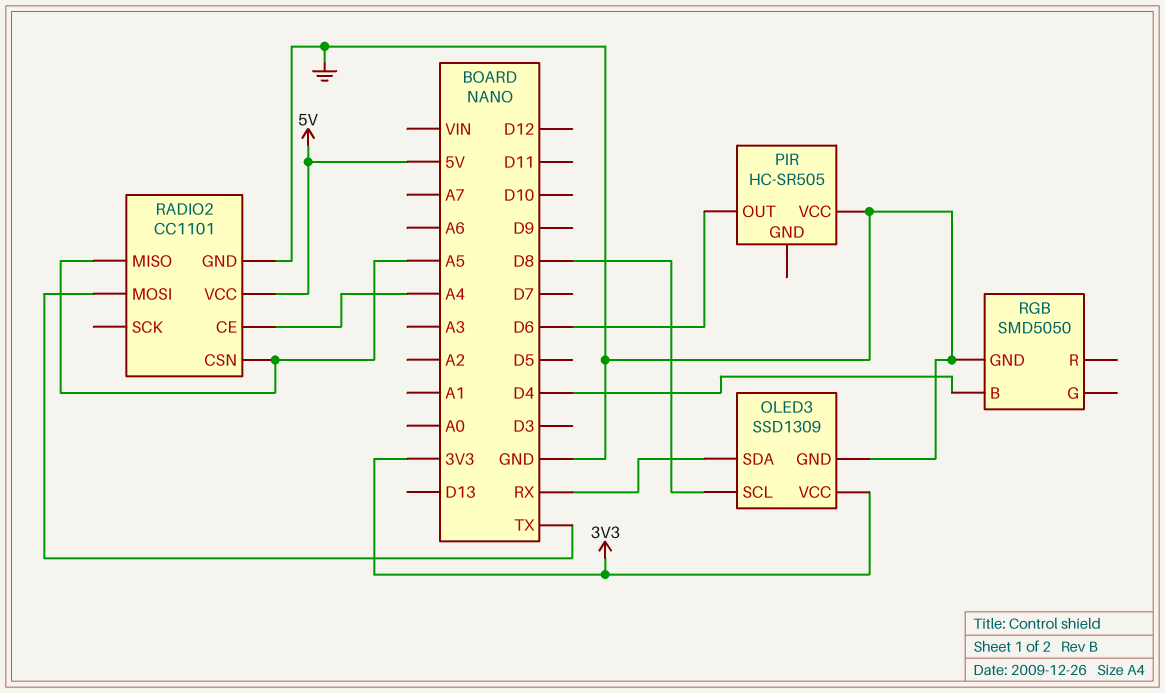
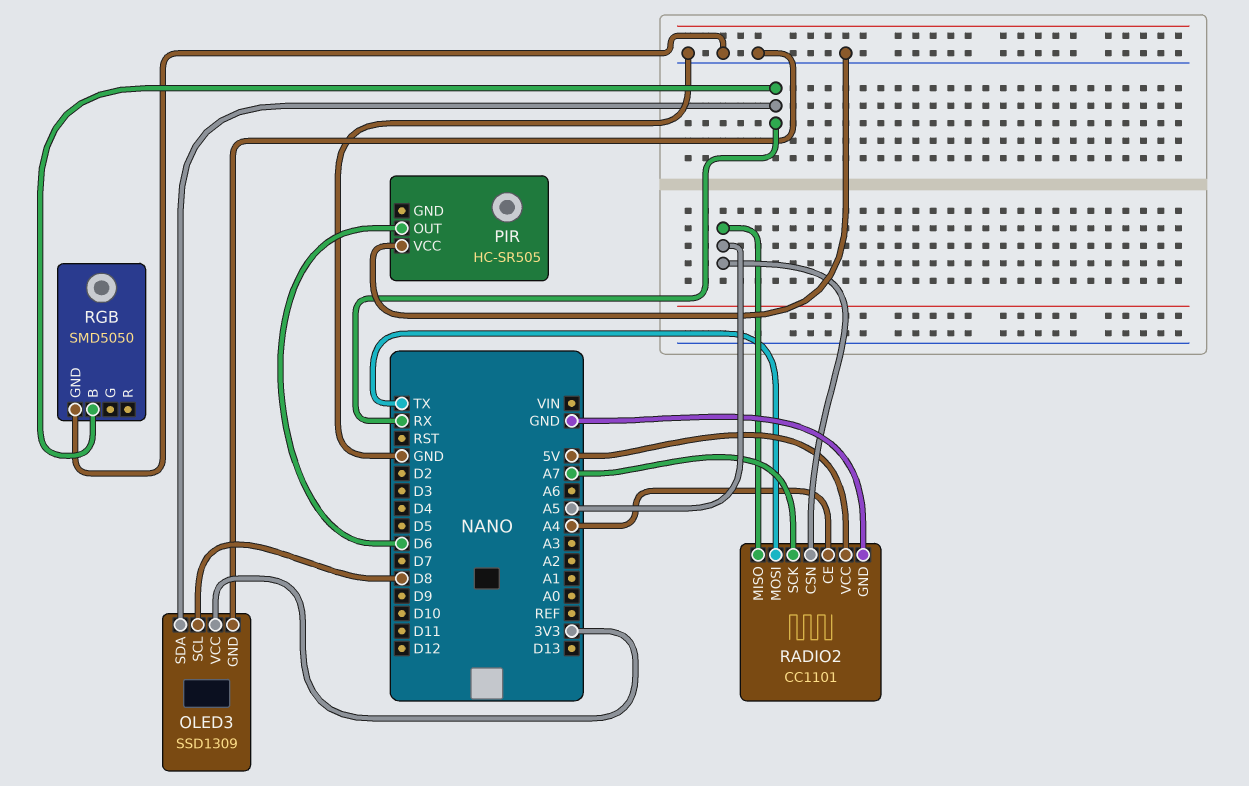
RADIO2 pin SCK: none -> A7
RGB pin B: D4 -> RX

